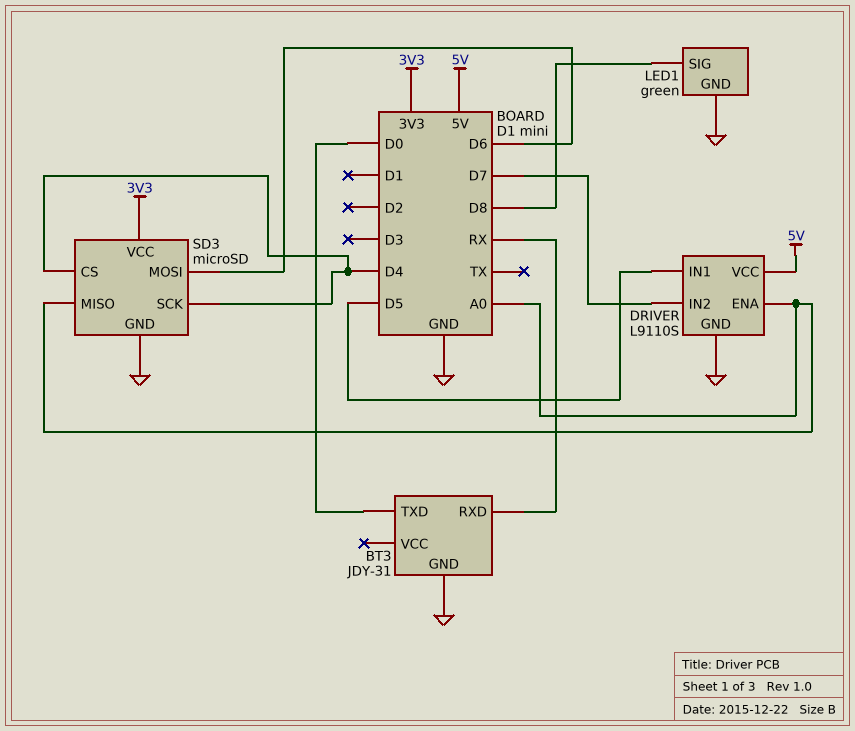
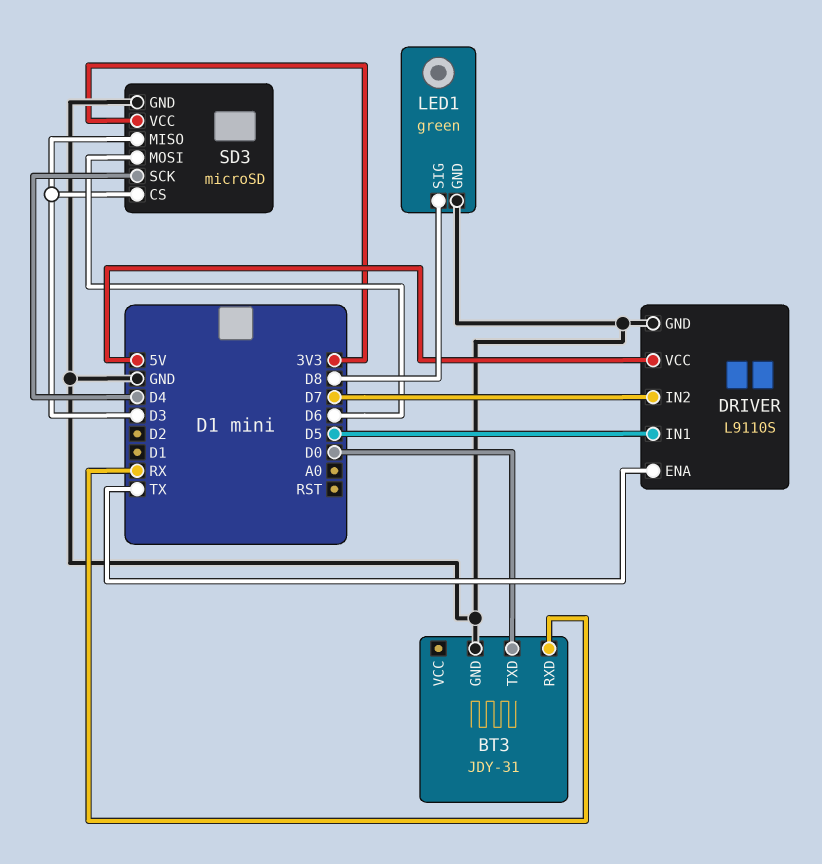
DRIVER pin ENA: A0 -> TX
SD3 pin CS: D4 -> D3
SD3 pin MISO: A0 -> D3

